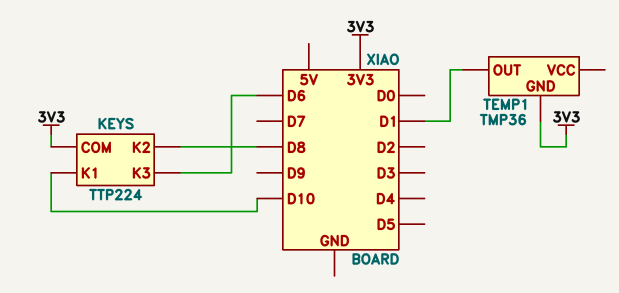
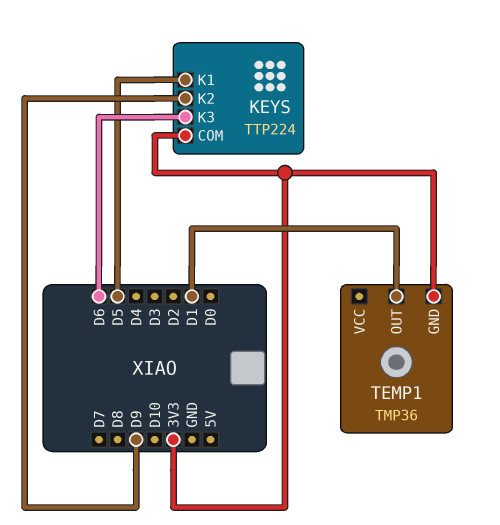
KEYS pin K1: D10 -> D5
KEYS pin K2: D8 -> D9

